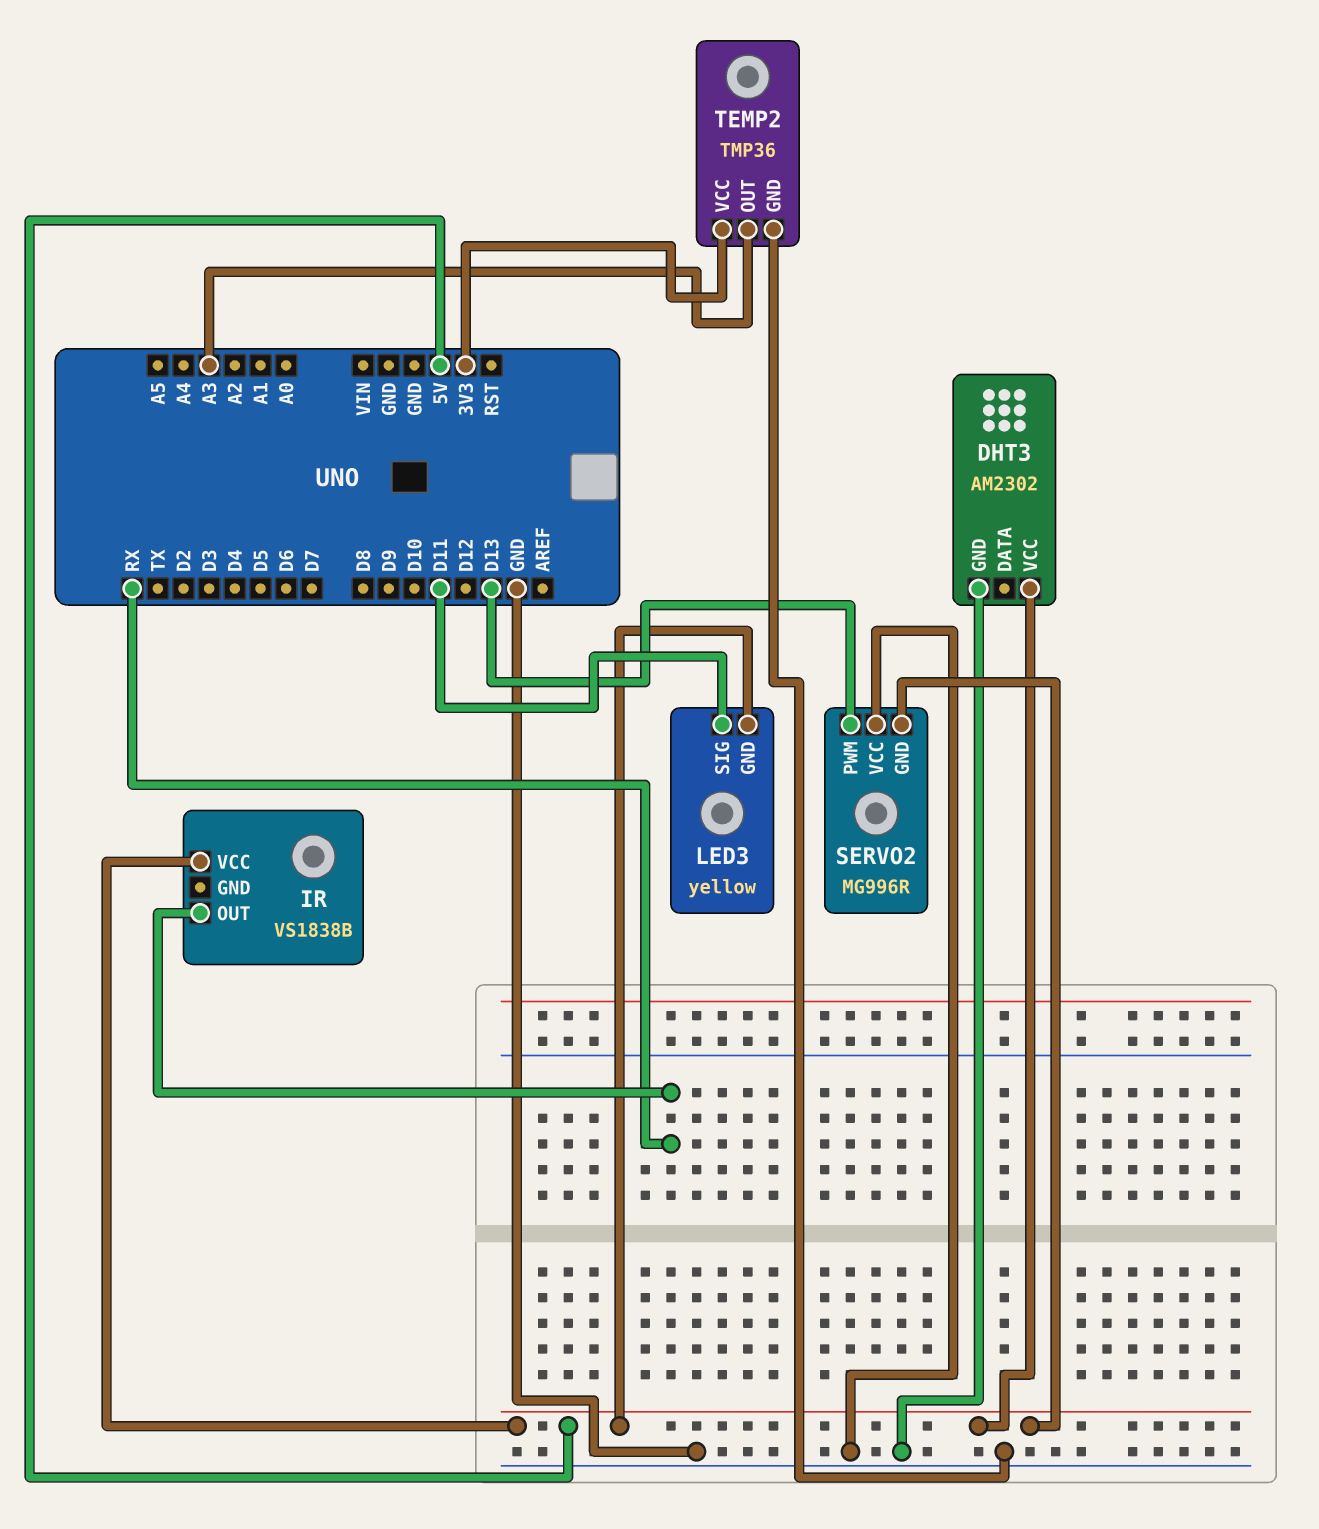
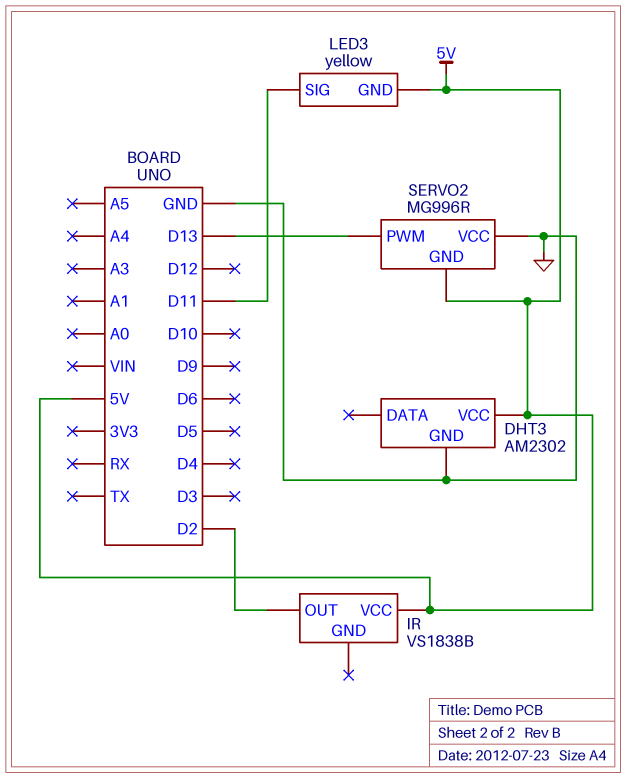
IR pin OUT: RX -> D2
TEMP2: TMP36 -> none
TEMP2 pin GND: GND -> none
TEMP2 pin OUT: A3 -> none
TEMP2 pin VCC: 3V3 -> none

